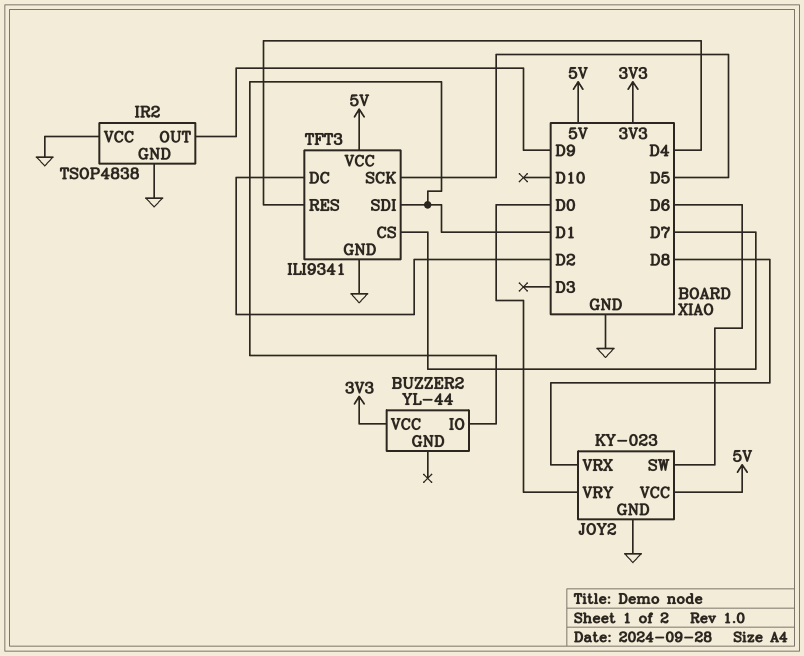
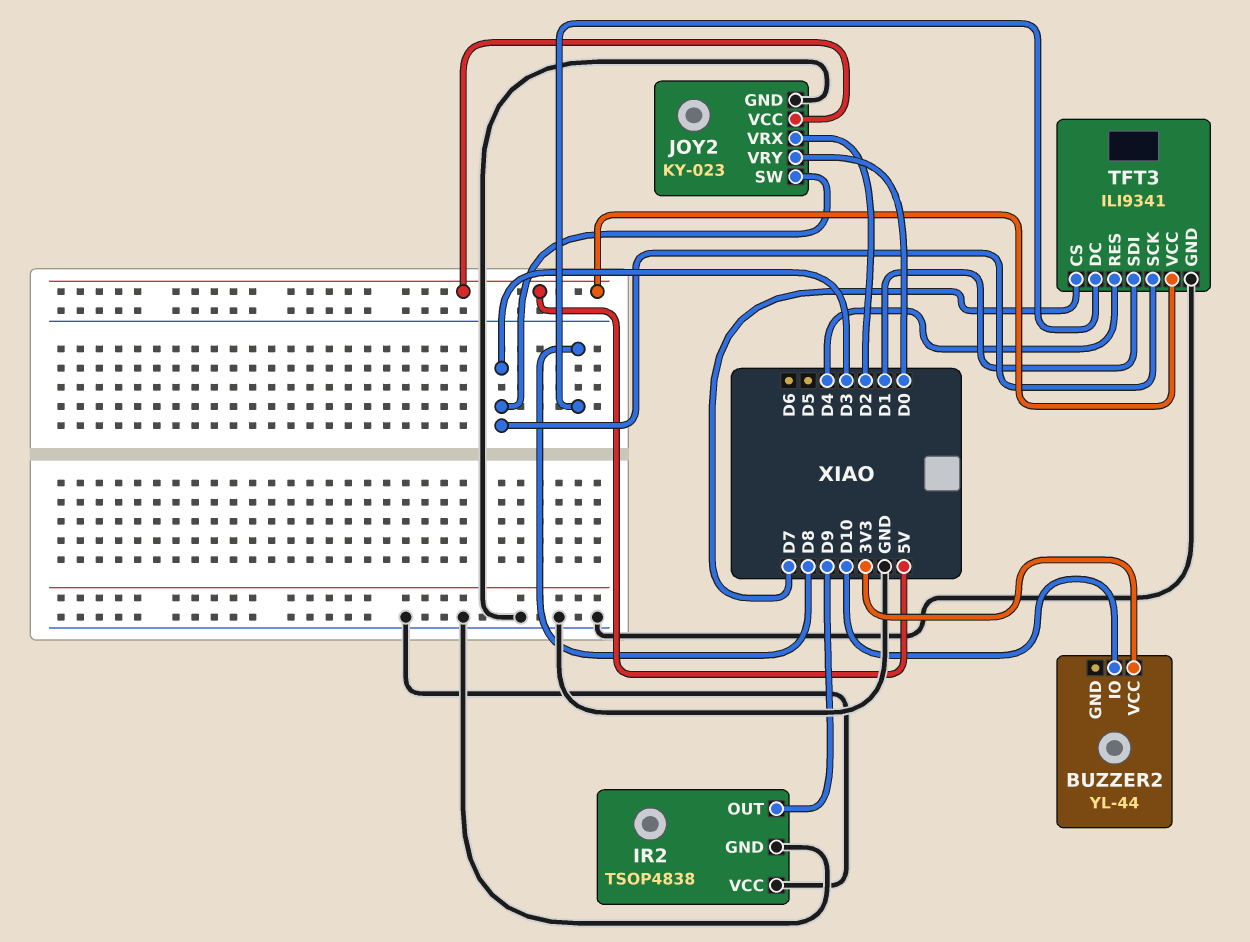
BUZZER2 pin IO: D1 -> D10
JOY2 pin SW: D6 -> D3
JOY2 pin VRX: D8 -> D2
TFT3 pin DC: D2 -> D8
TFT3 pin SCK: D5 -> D3

